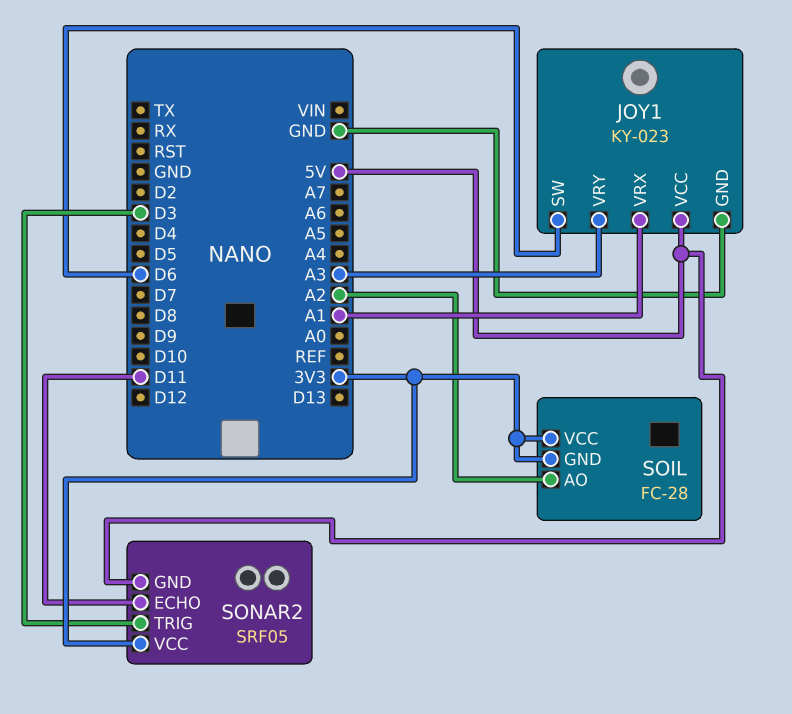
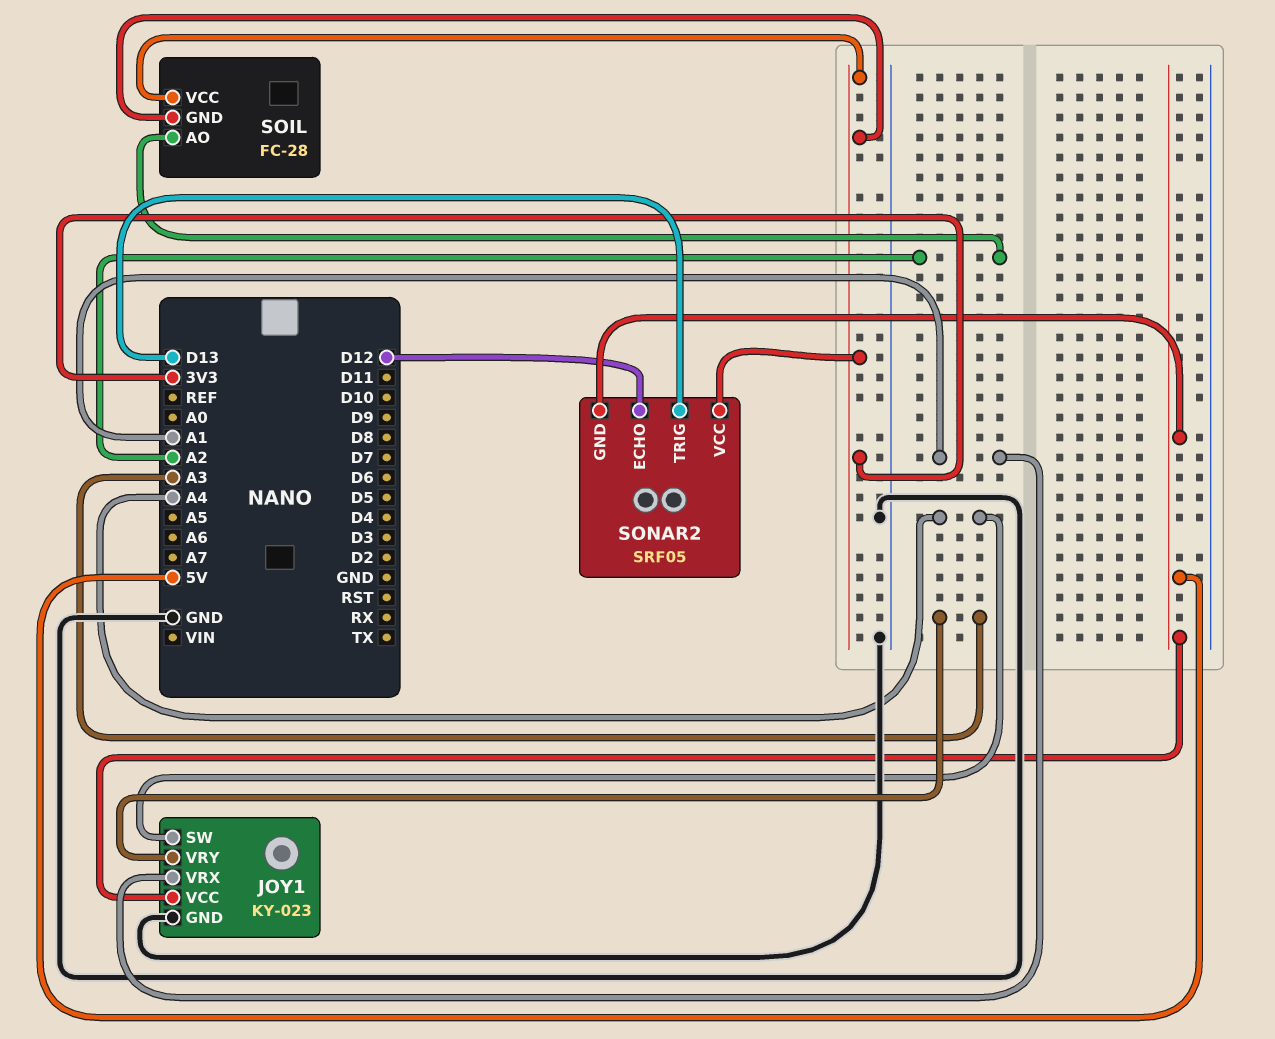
JOY1 pin SW: D6 -> A4
SONAR2 pin ECHO: D11 -> D12
SONAR2 pin TRIG: D3 -> D13

